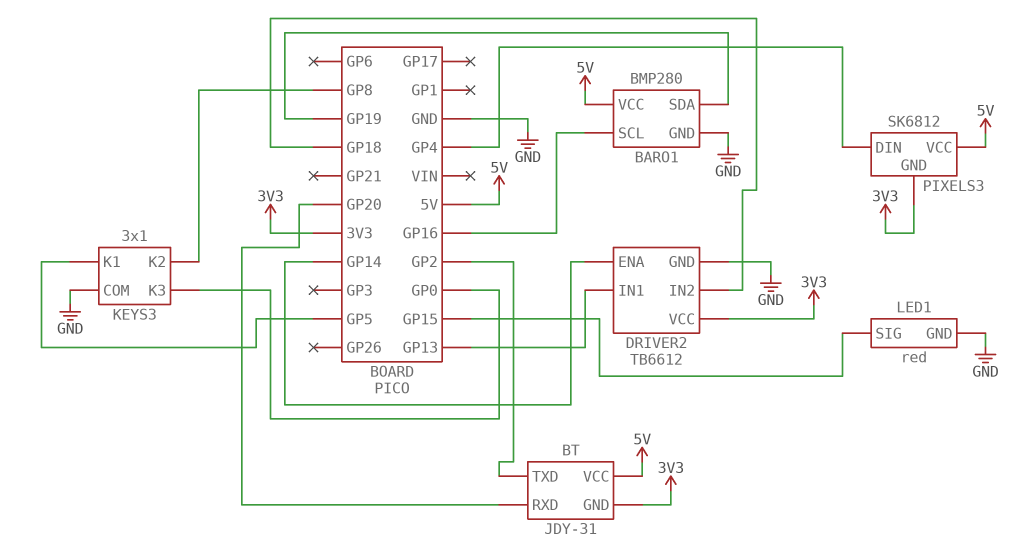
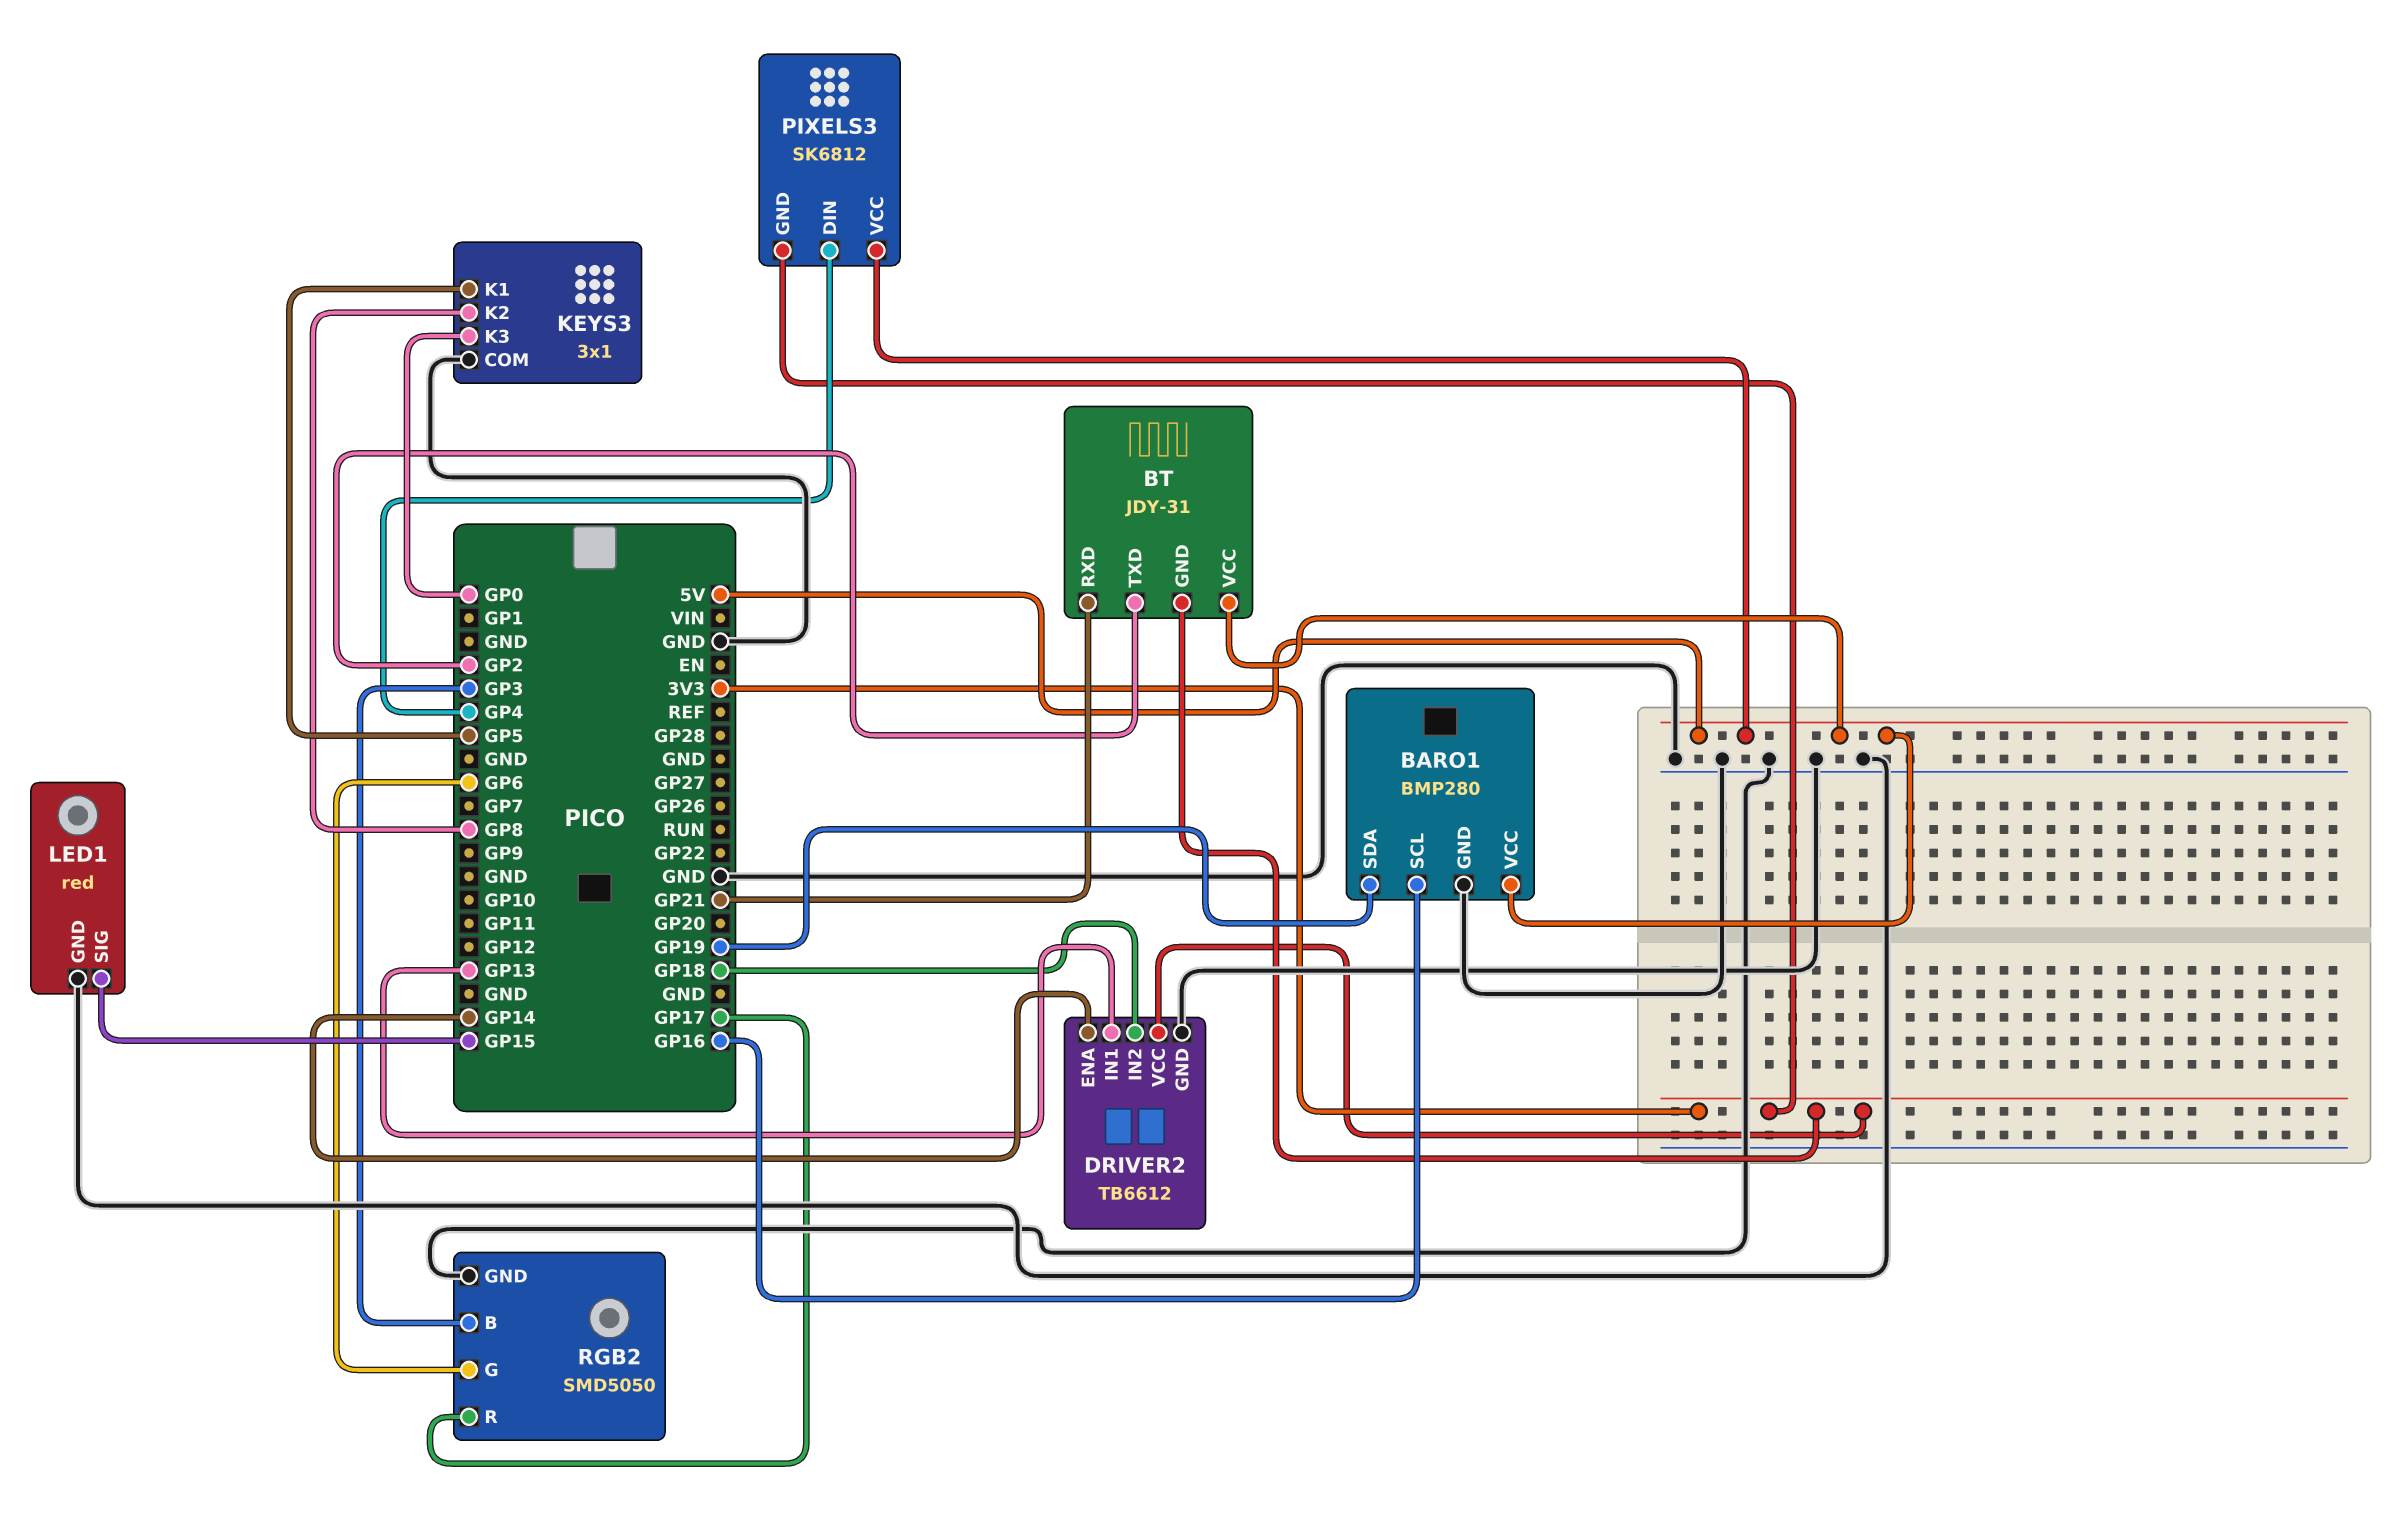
BT pin RXD: GP20 -> GP21
RGB2: none -> SMD5050
RGB2 pin B: none -> GP3
RGB2 pin G: none -> GP6
RGB2 pin GND: none -> GND
RGB2 pin R: none -> GP17

